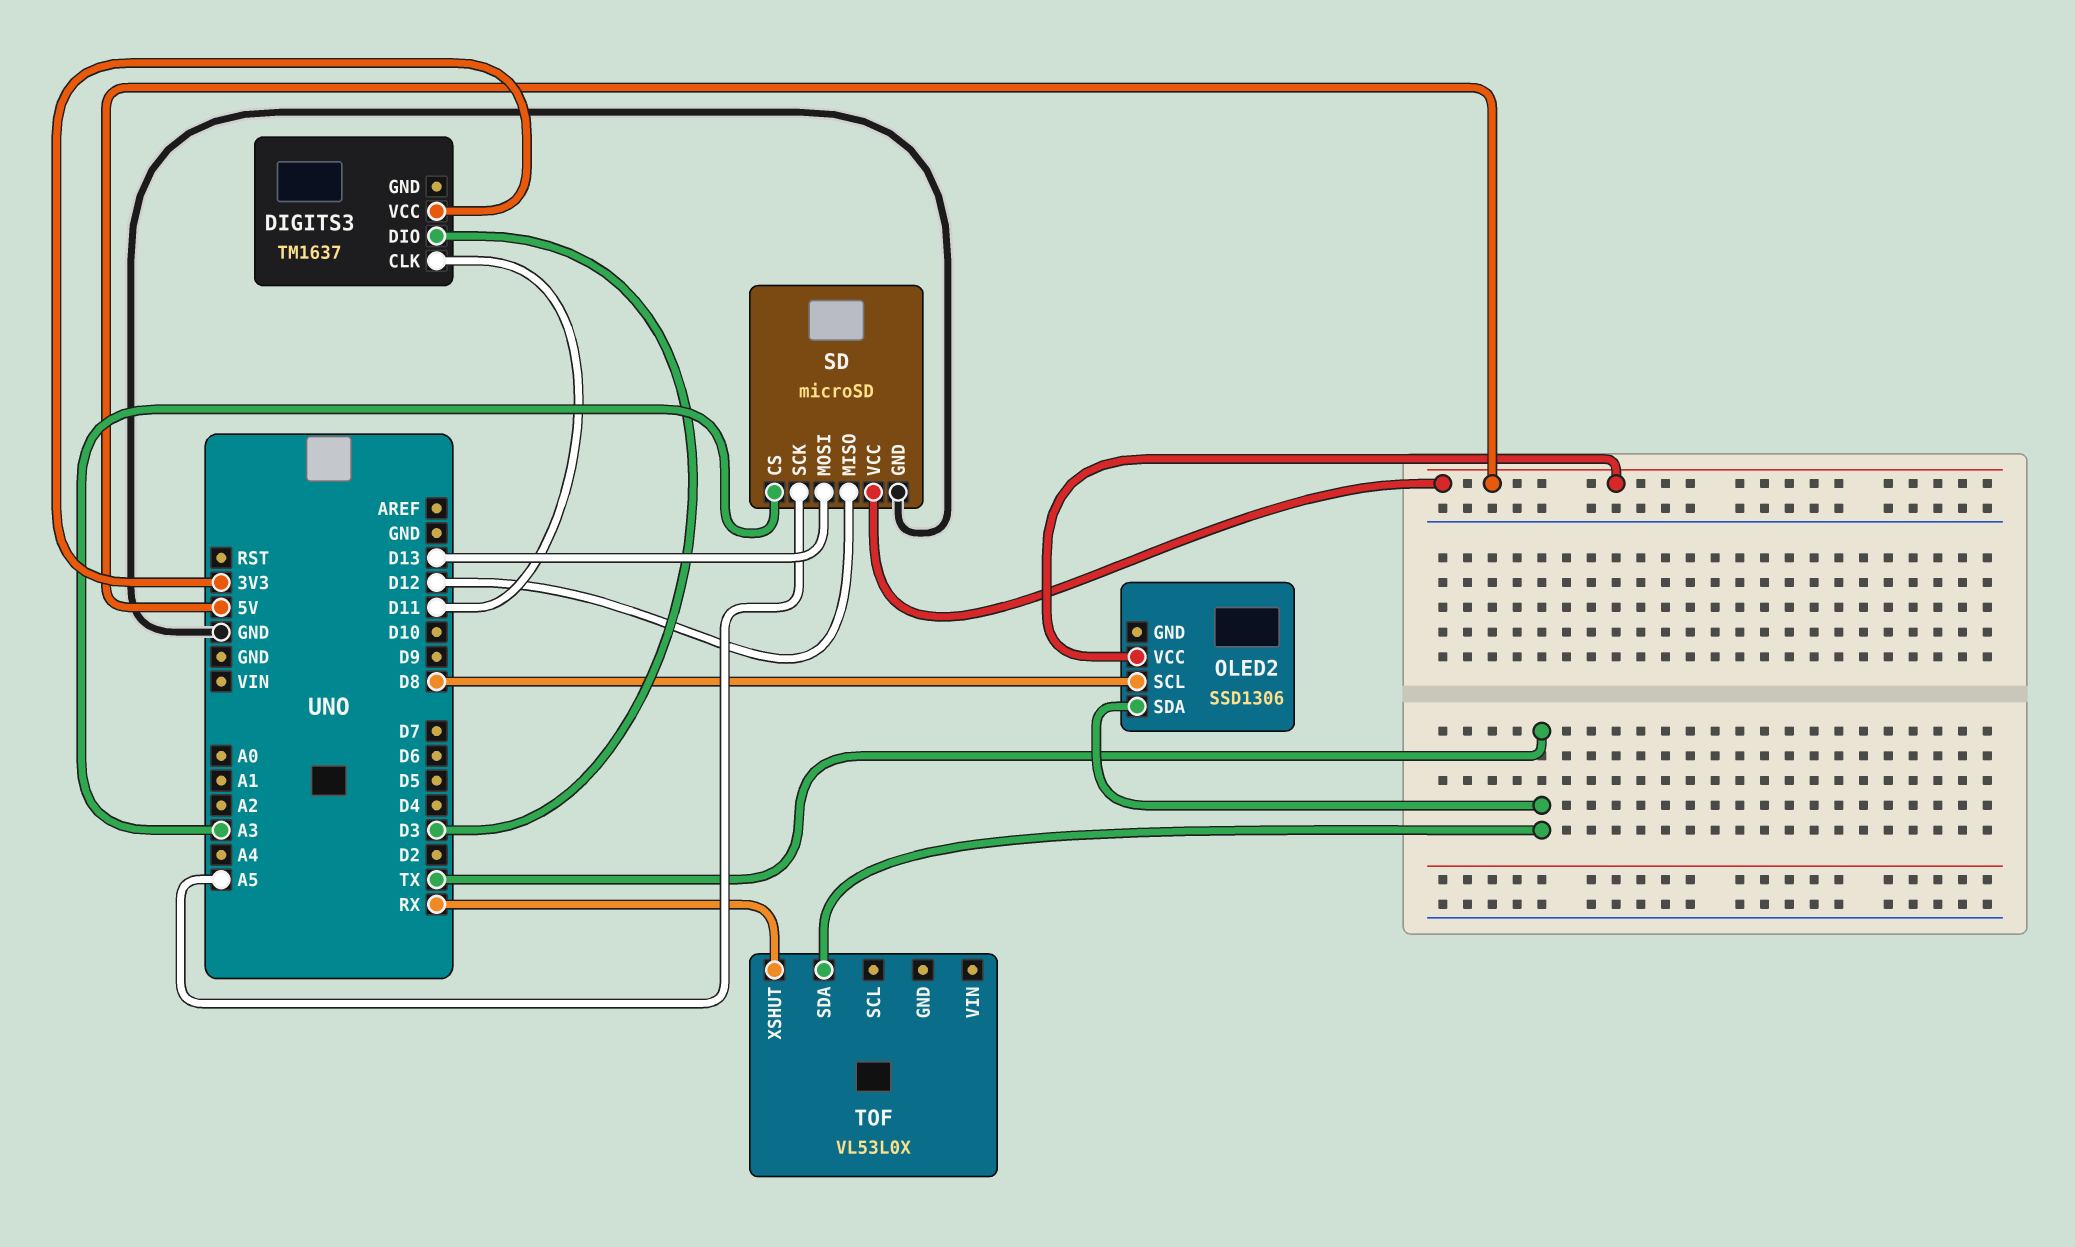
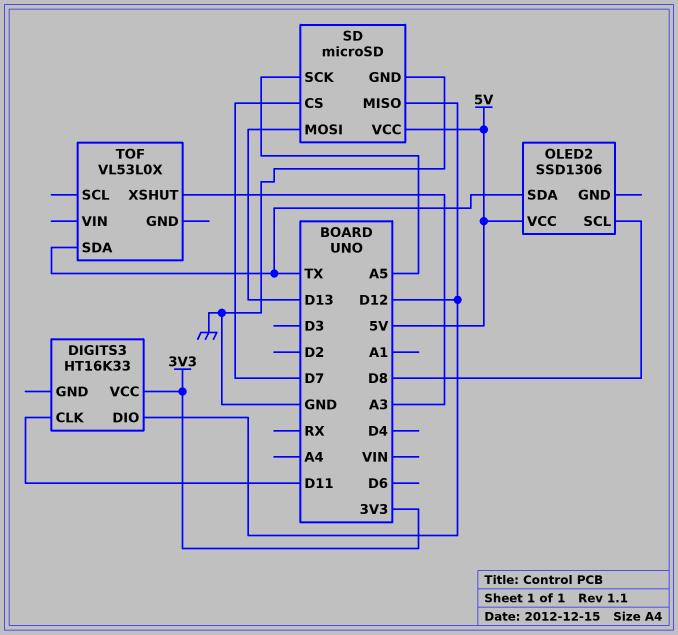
DIGITS3: TM1637 -> HT16K33
DIGITS3 pin DIO: D3 -> D12
SD pin CS: A3 -> D7
TOF pin XSHUT: RX -> A3

